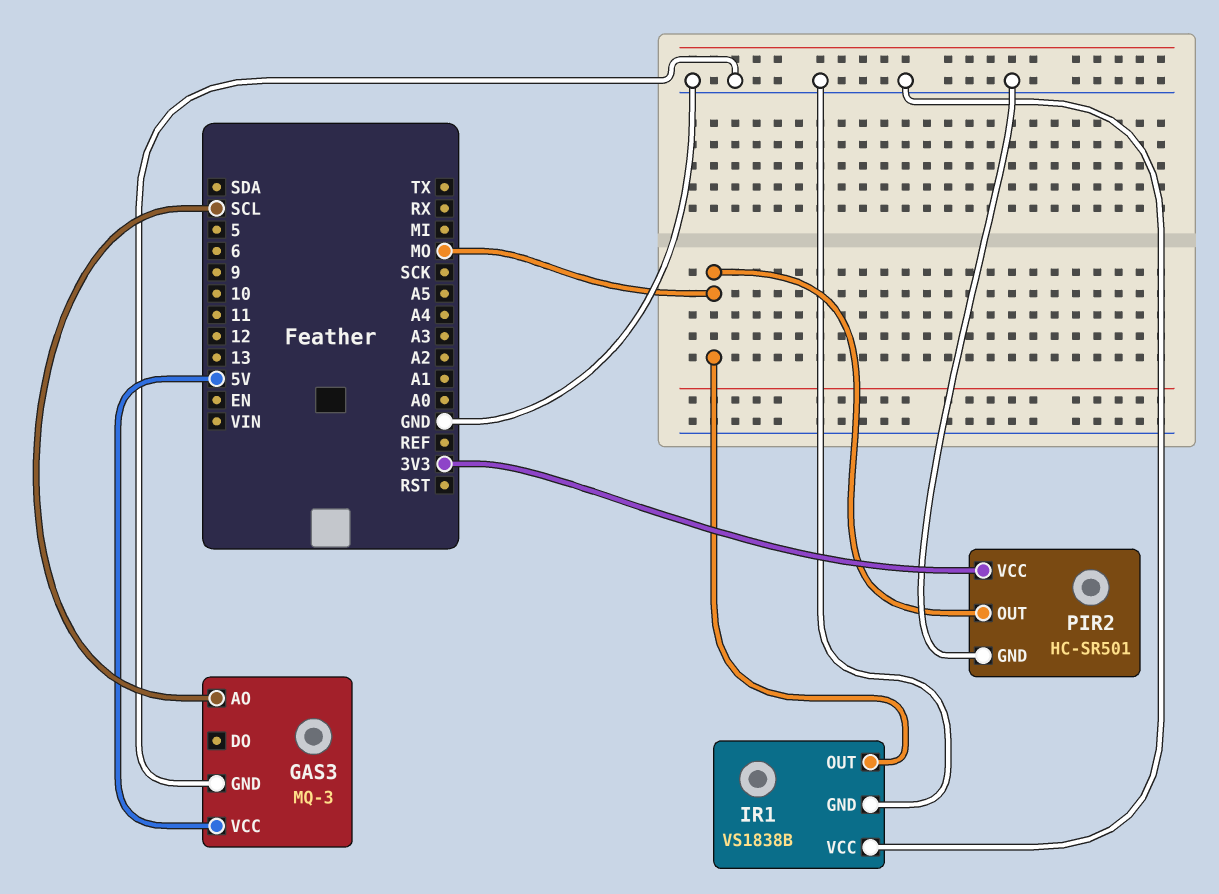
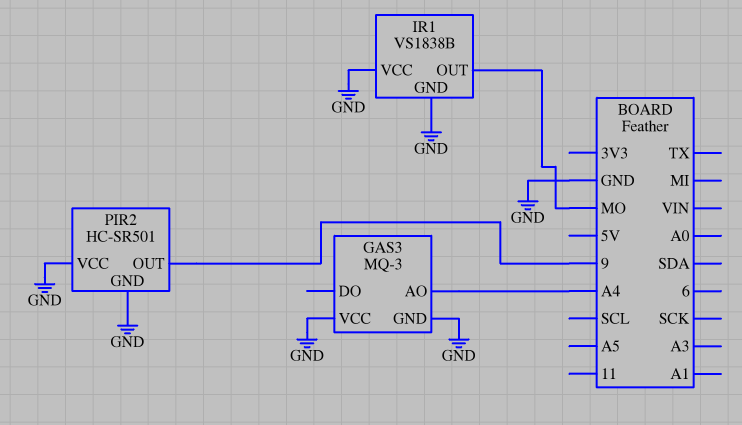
GAS3 pin AO: SCL -> A4
GAS3 pin VCC: 5V -> GND
PIR2 pin OUT: MO -> 9
PIR2 pin VCC: 3V3 -> GND

